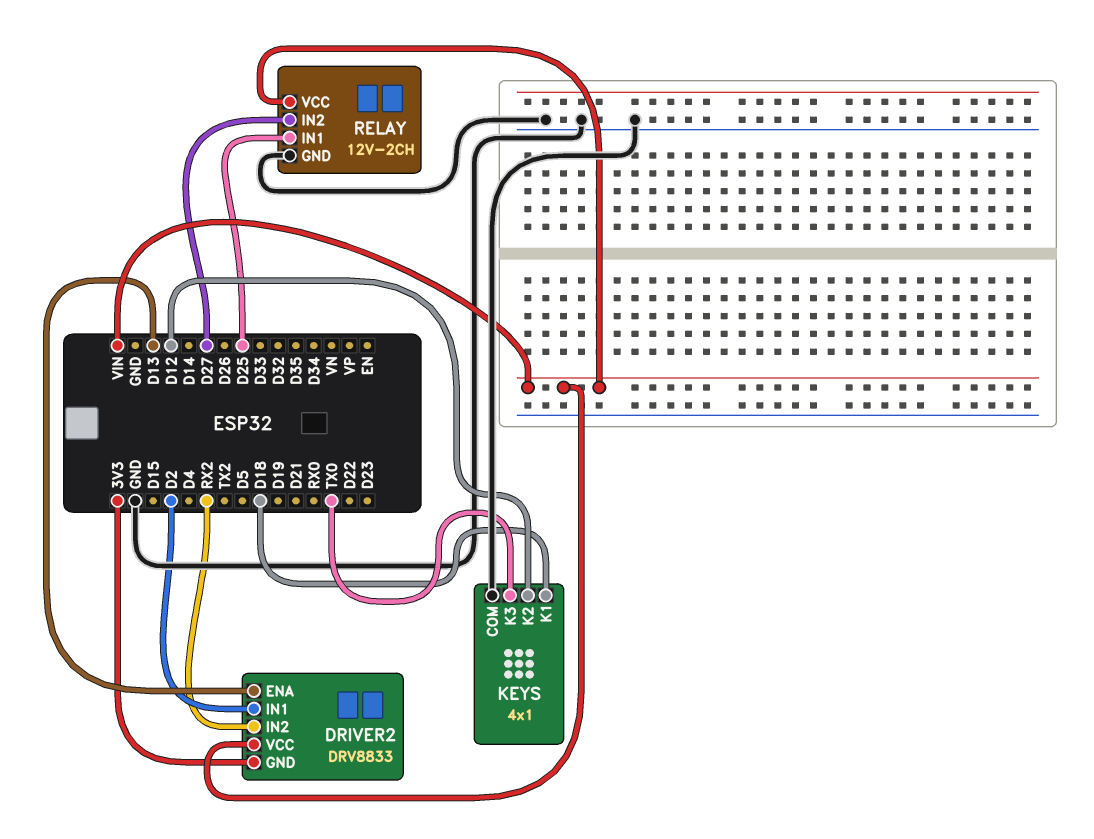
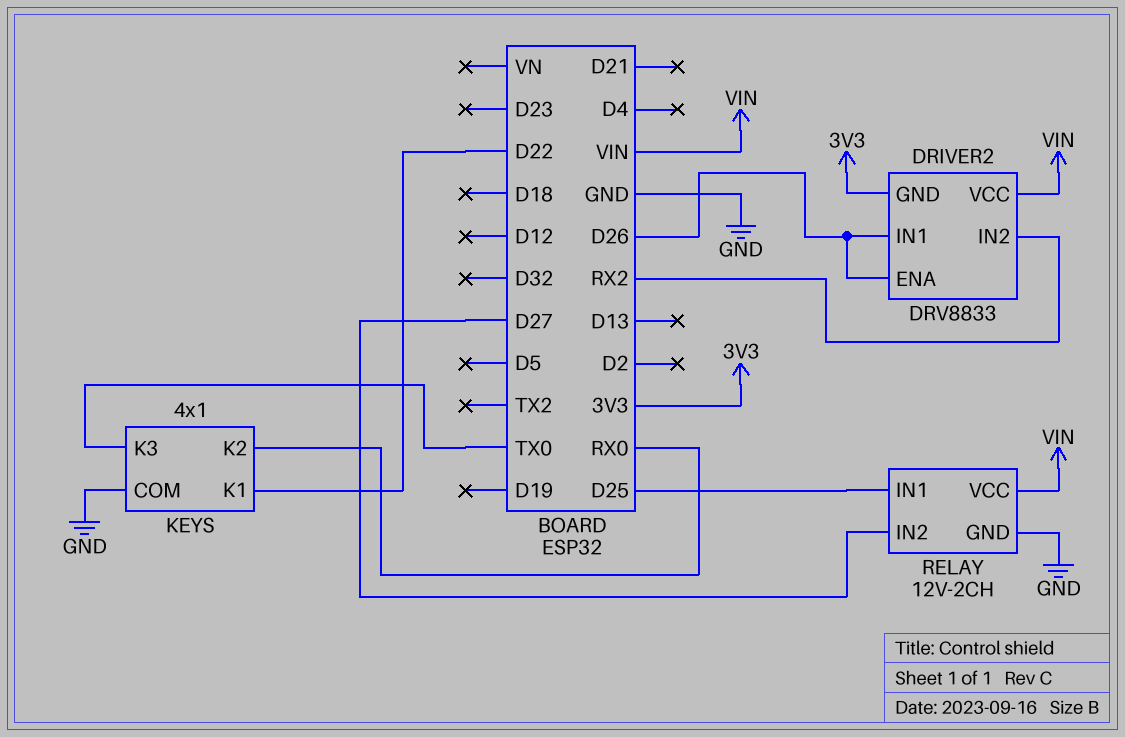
DRIVER2 pin ENA: D13 -> D26
DRIVER2 pin IN1: D2 -> D26
KEYS pin K1: D18 -> D22
KEYS pin K2: D12 -> RX0

